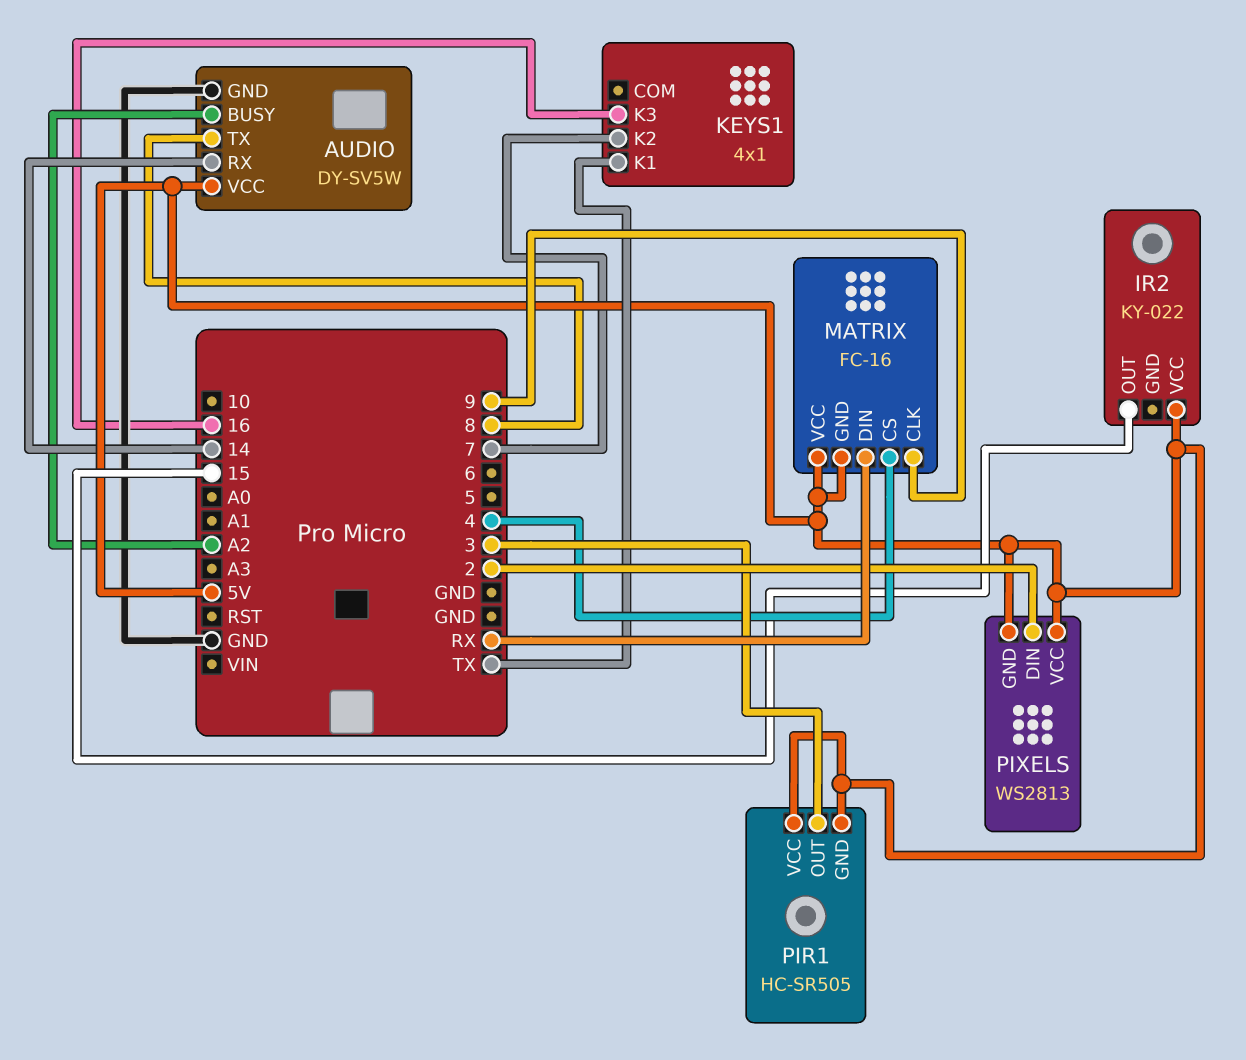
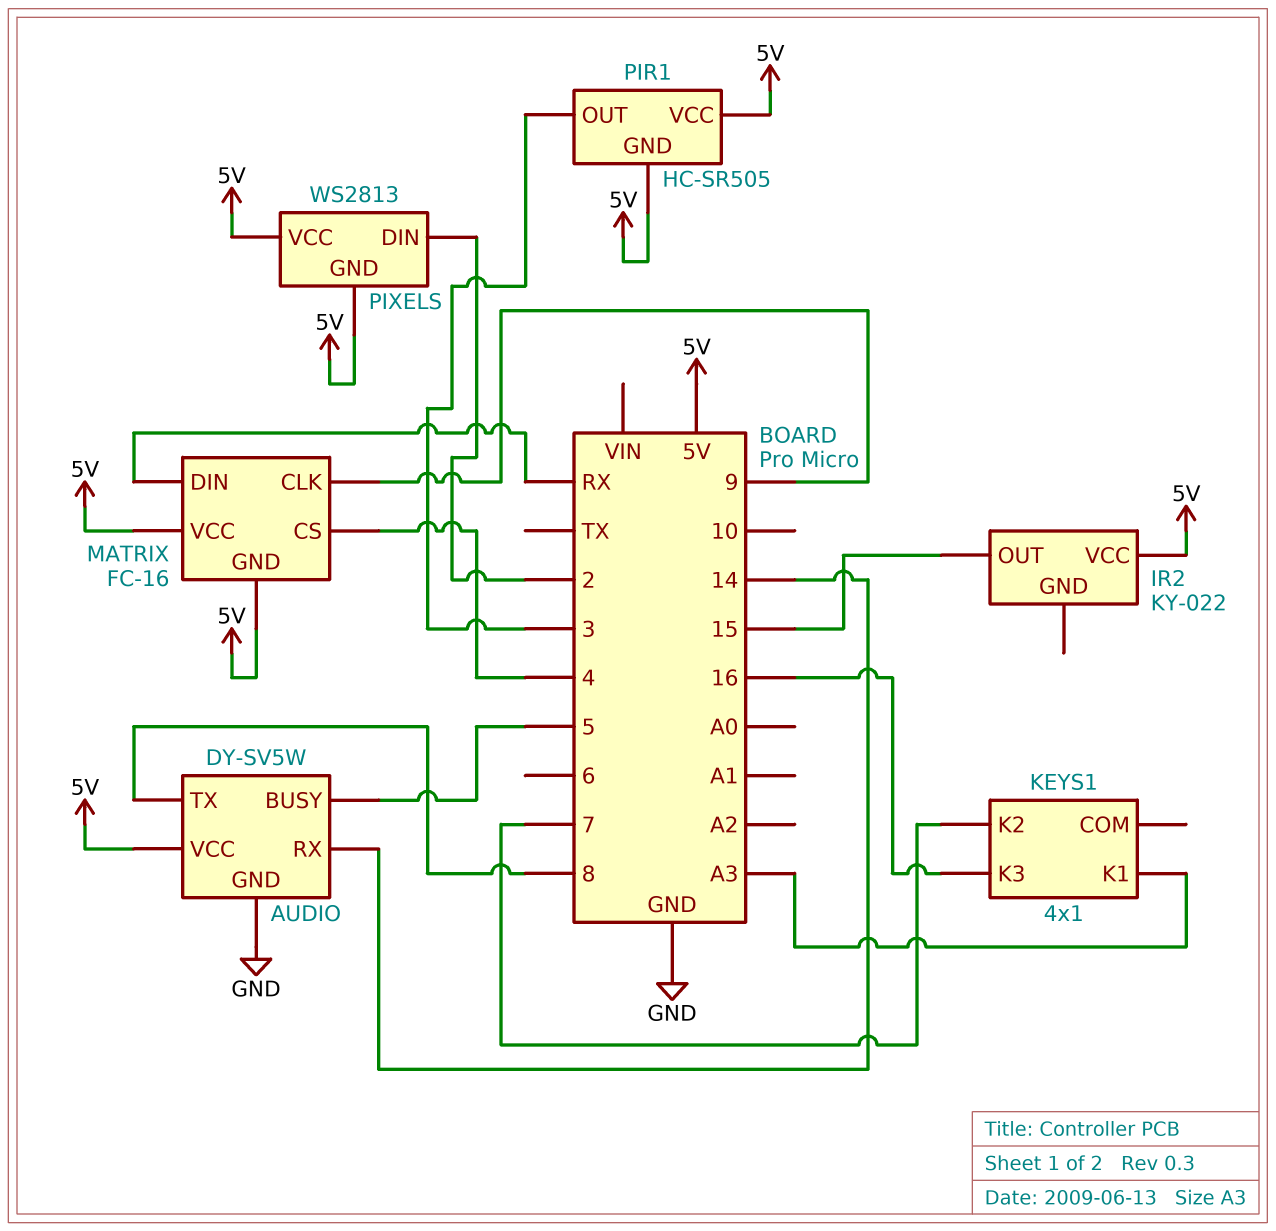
AUDIO pin BUSY: A2 -> 5
KEYS1 pin K1: TX -> A3

